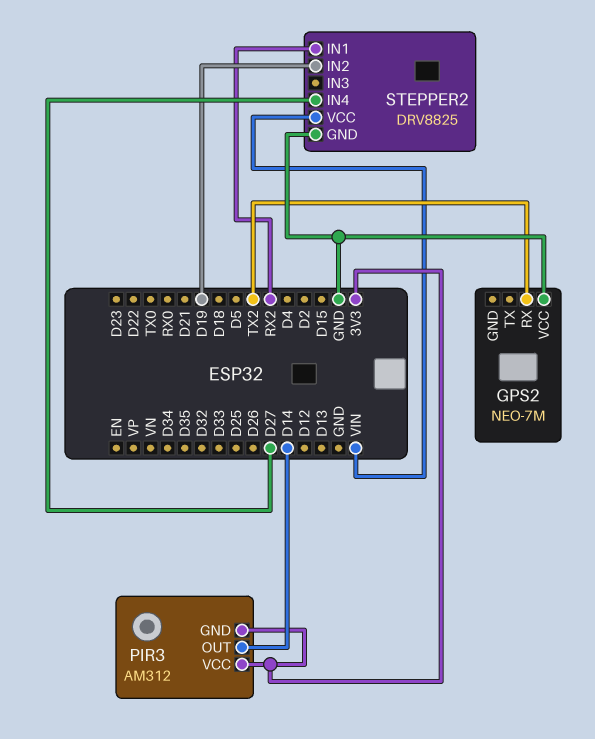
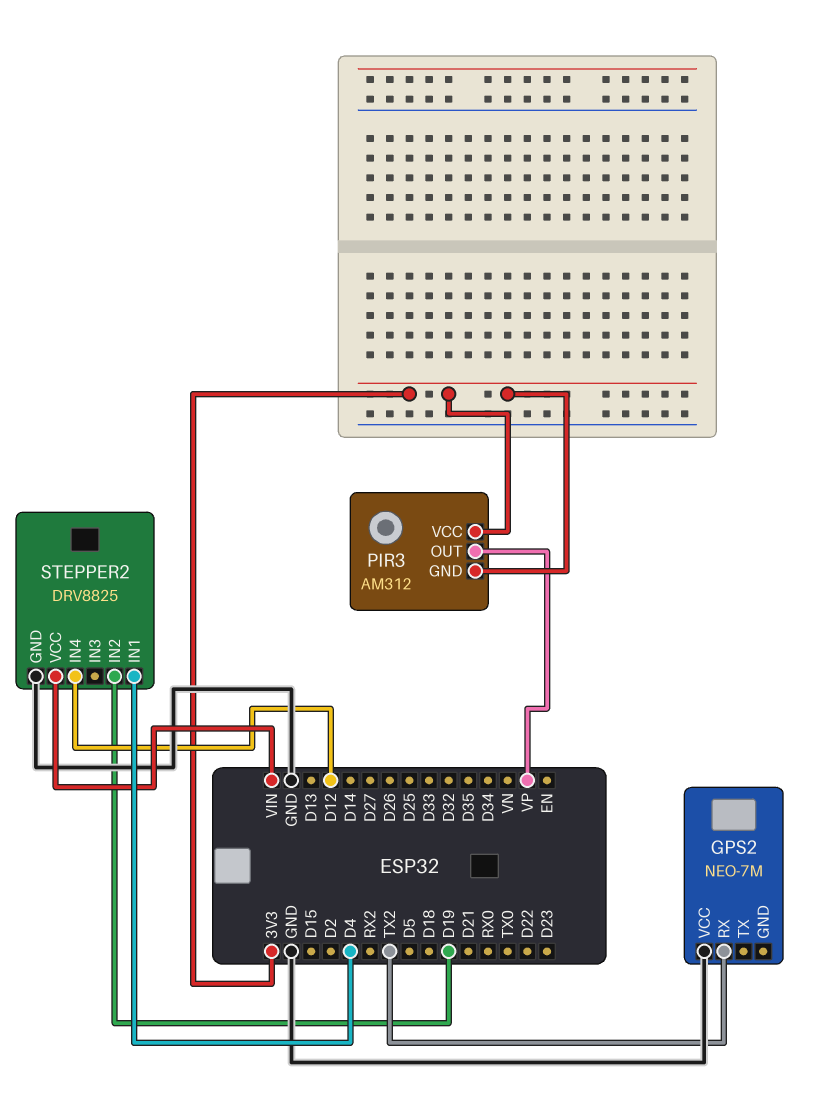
PIR3 pin OUT: D14 -> VP
STEPPER2 pin IN1: RX2 -> D4
STEPPER2 pin IN4: D27 -> D12

